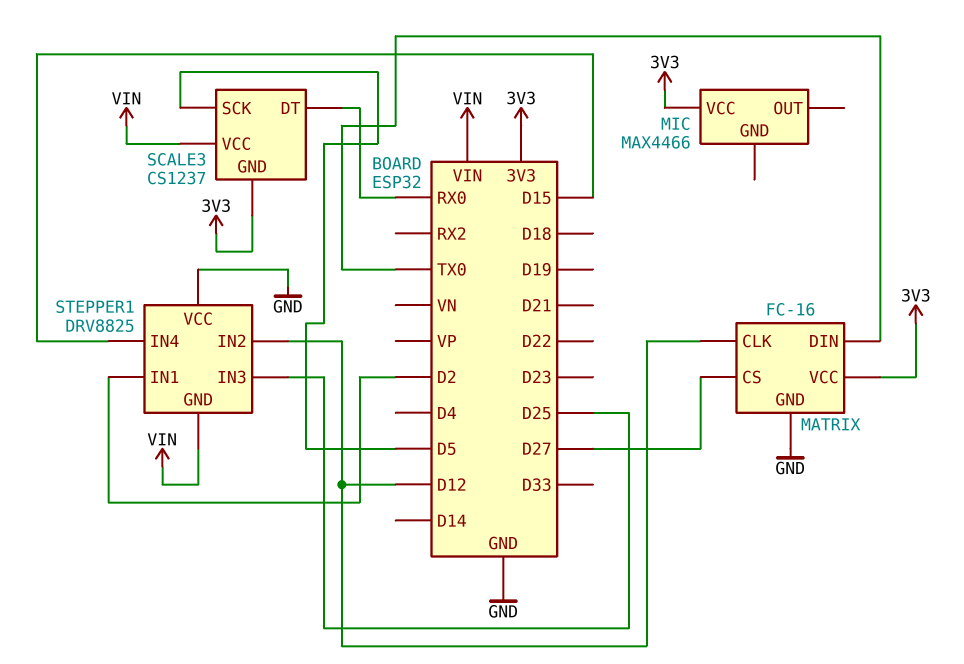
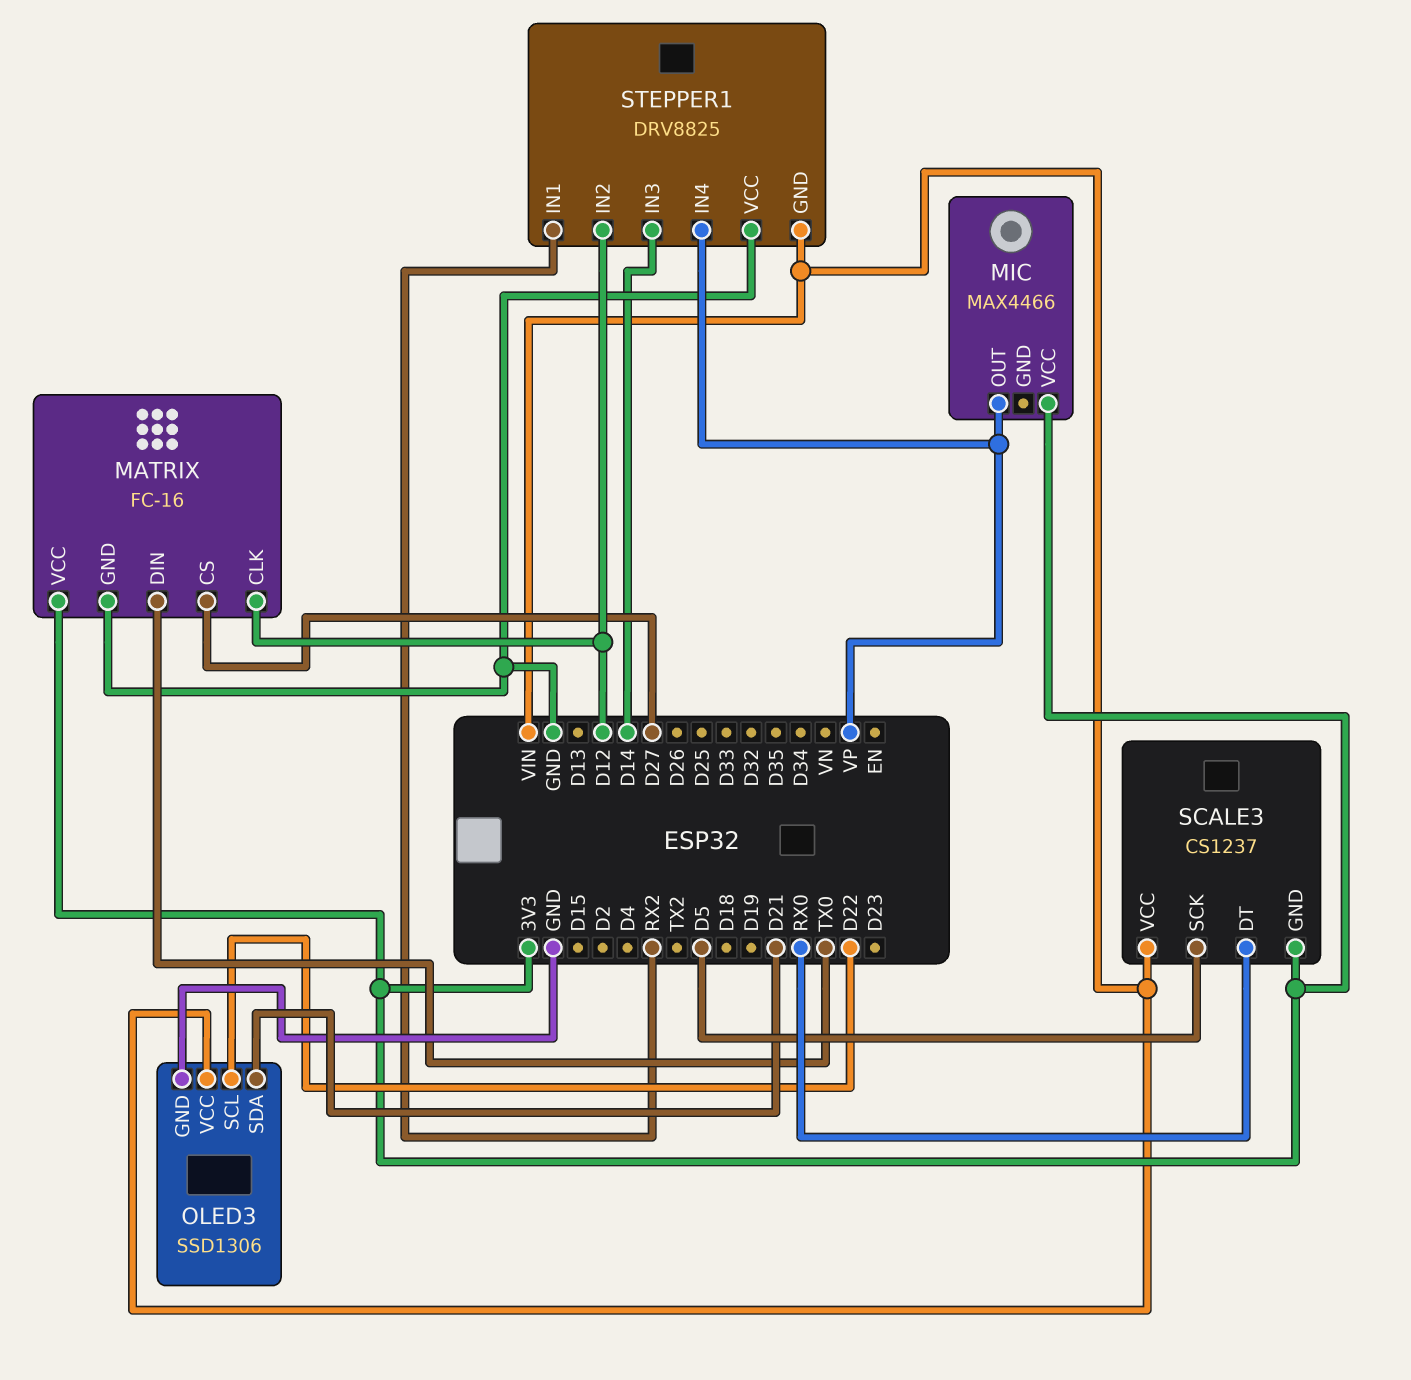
MIC pin OUT: none -> VP
OLED3: none -> SSD1306
OLED3 pin GND: none -> GND
OLED3 pin SCL: none -> D22
OLED3 pin SDA: none -> D21
OLED3 pin VCC: none -> VIN
STEPPER1 pin IN1: D2 -> RX2
STEPPER1 pin IN3: D25 -> D14
STEPPER1 pin IN4: D15 -> VP

